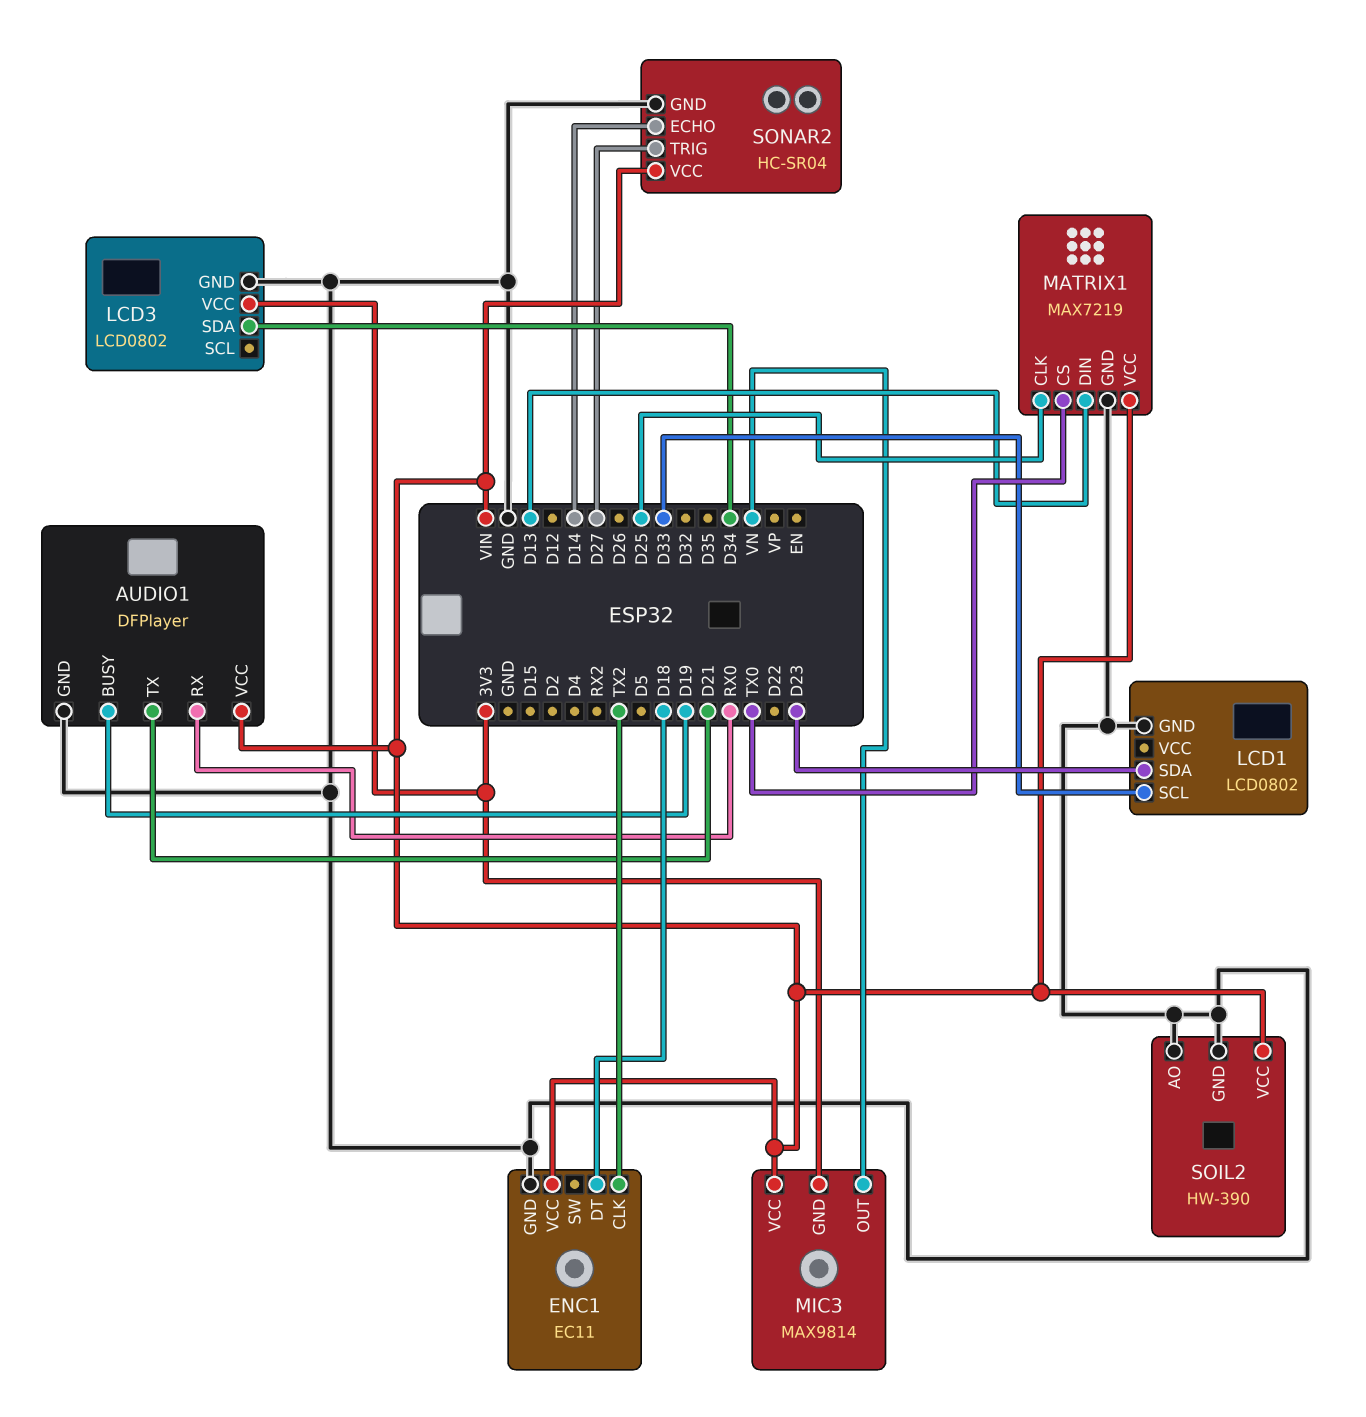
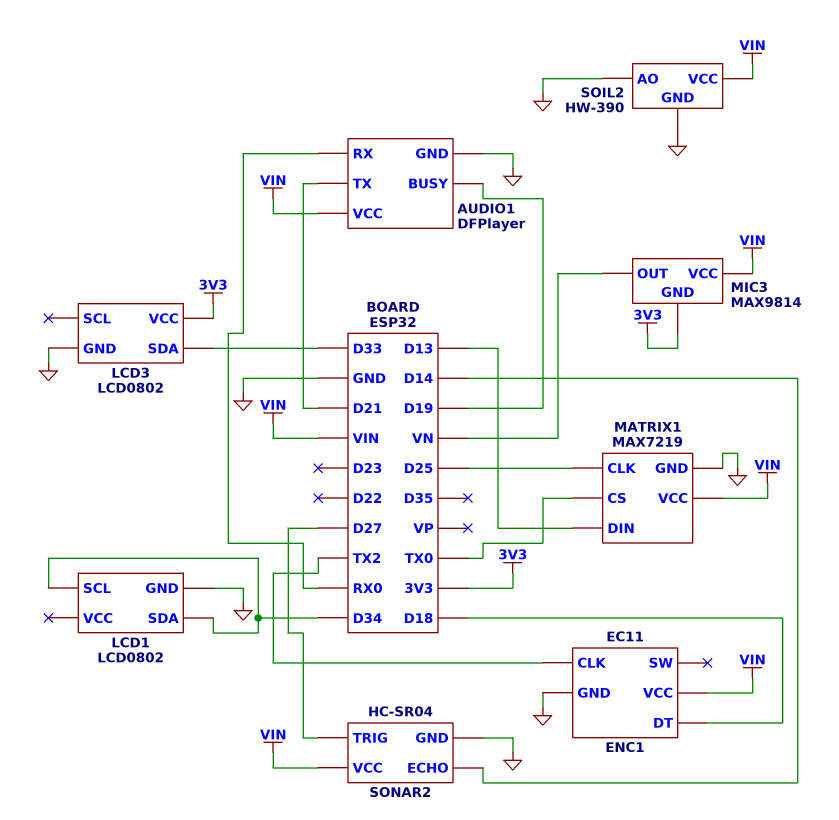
LCD1 pin SCL: D33 -> D34
LCD1 pin SDA: D23 -> D34
LCD3 pin SDA: D34 -> D33

